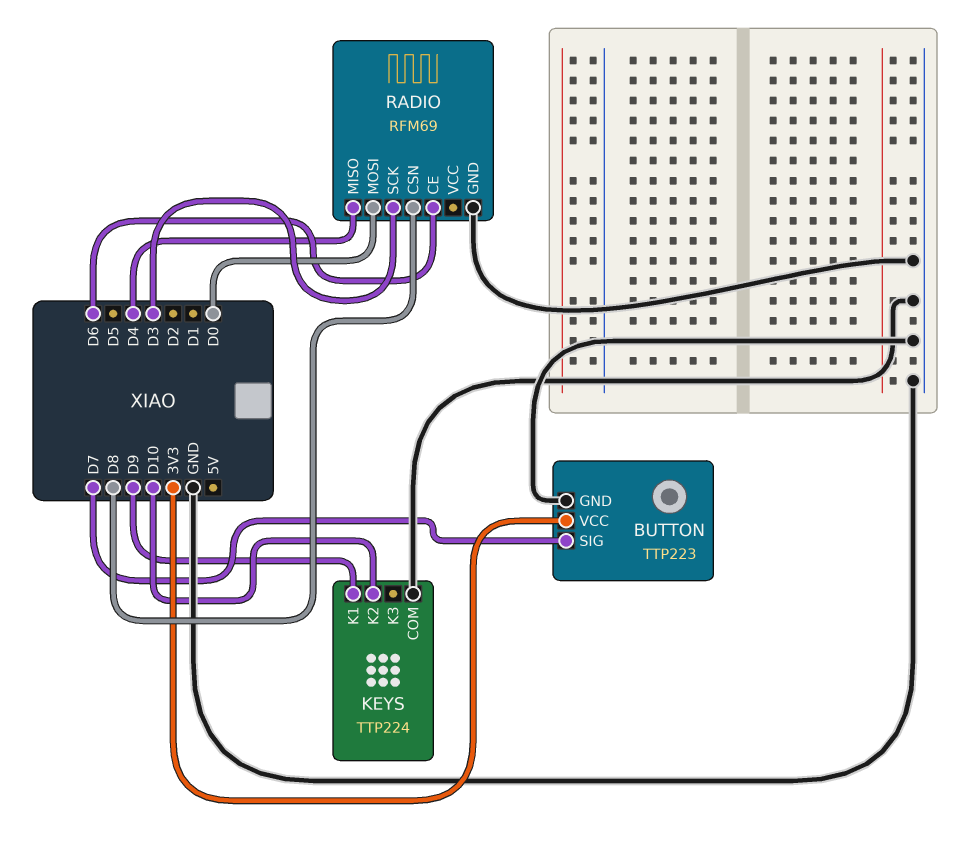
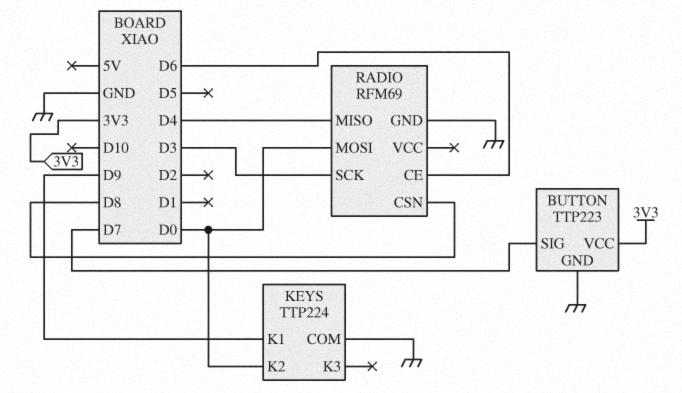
KEYS pin K2: D10 -> D0

